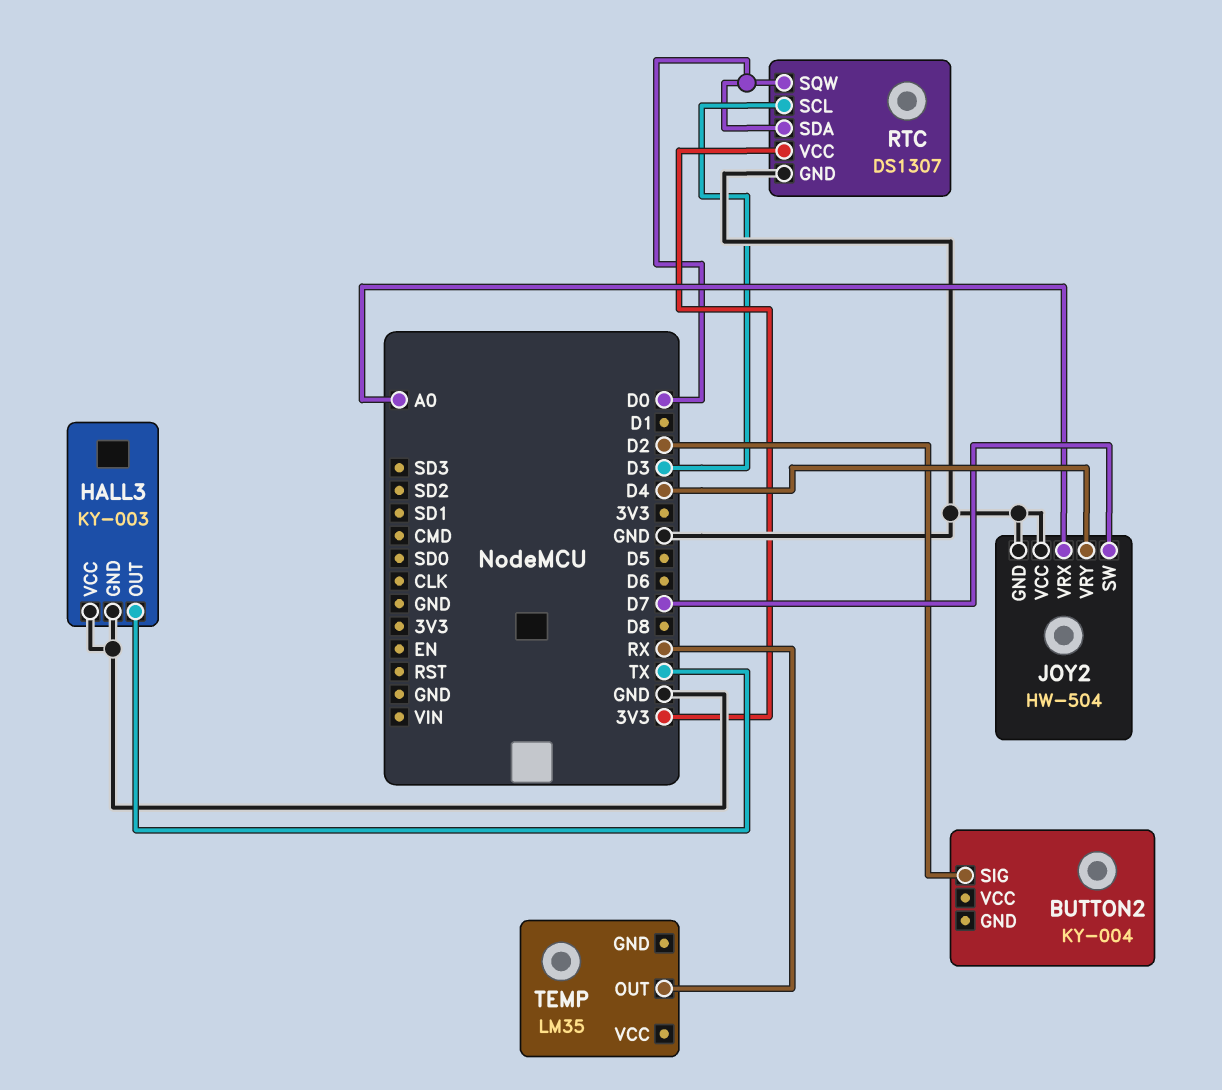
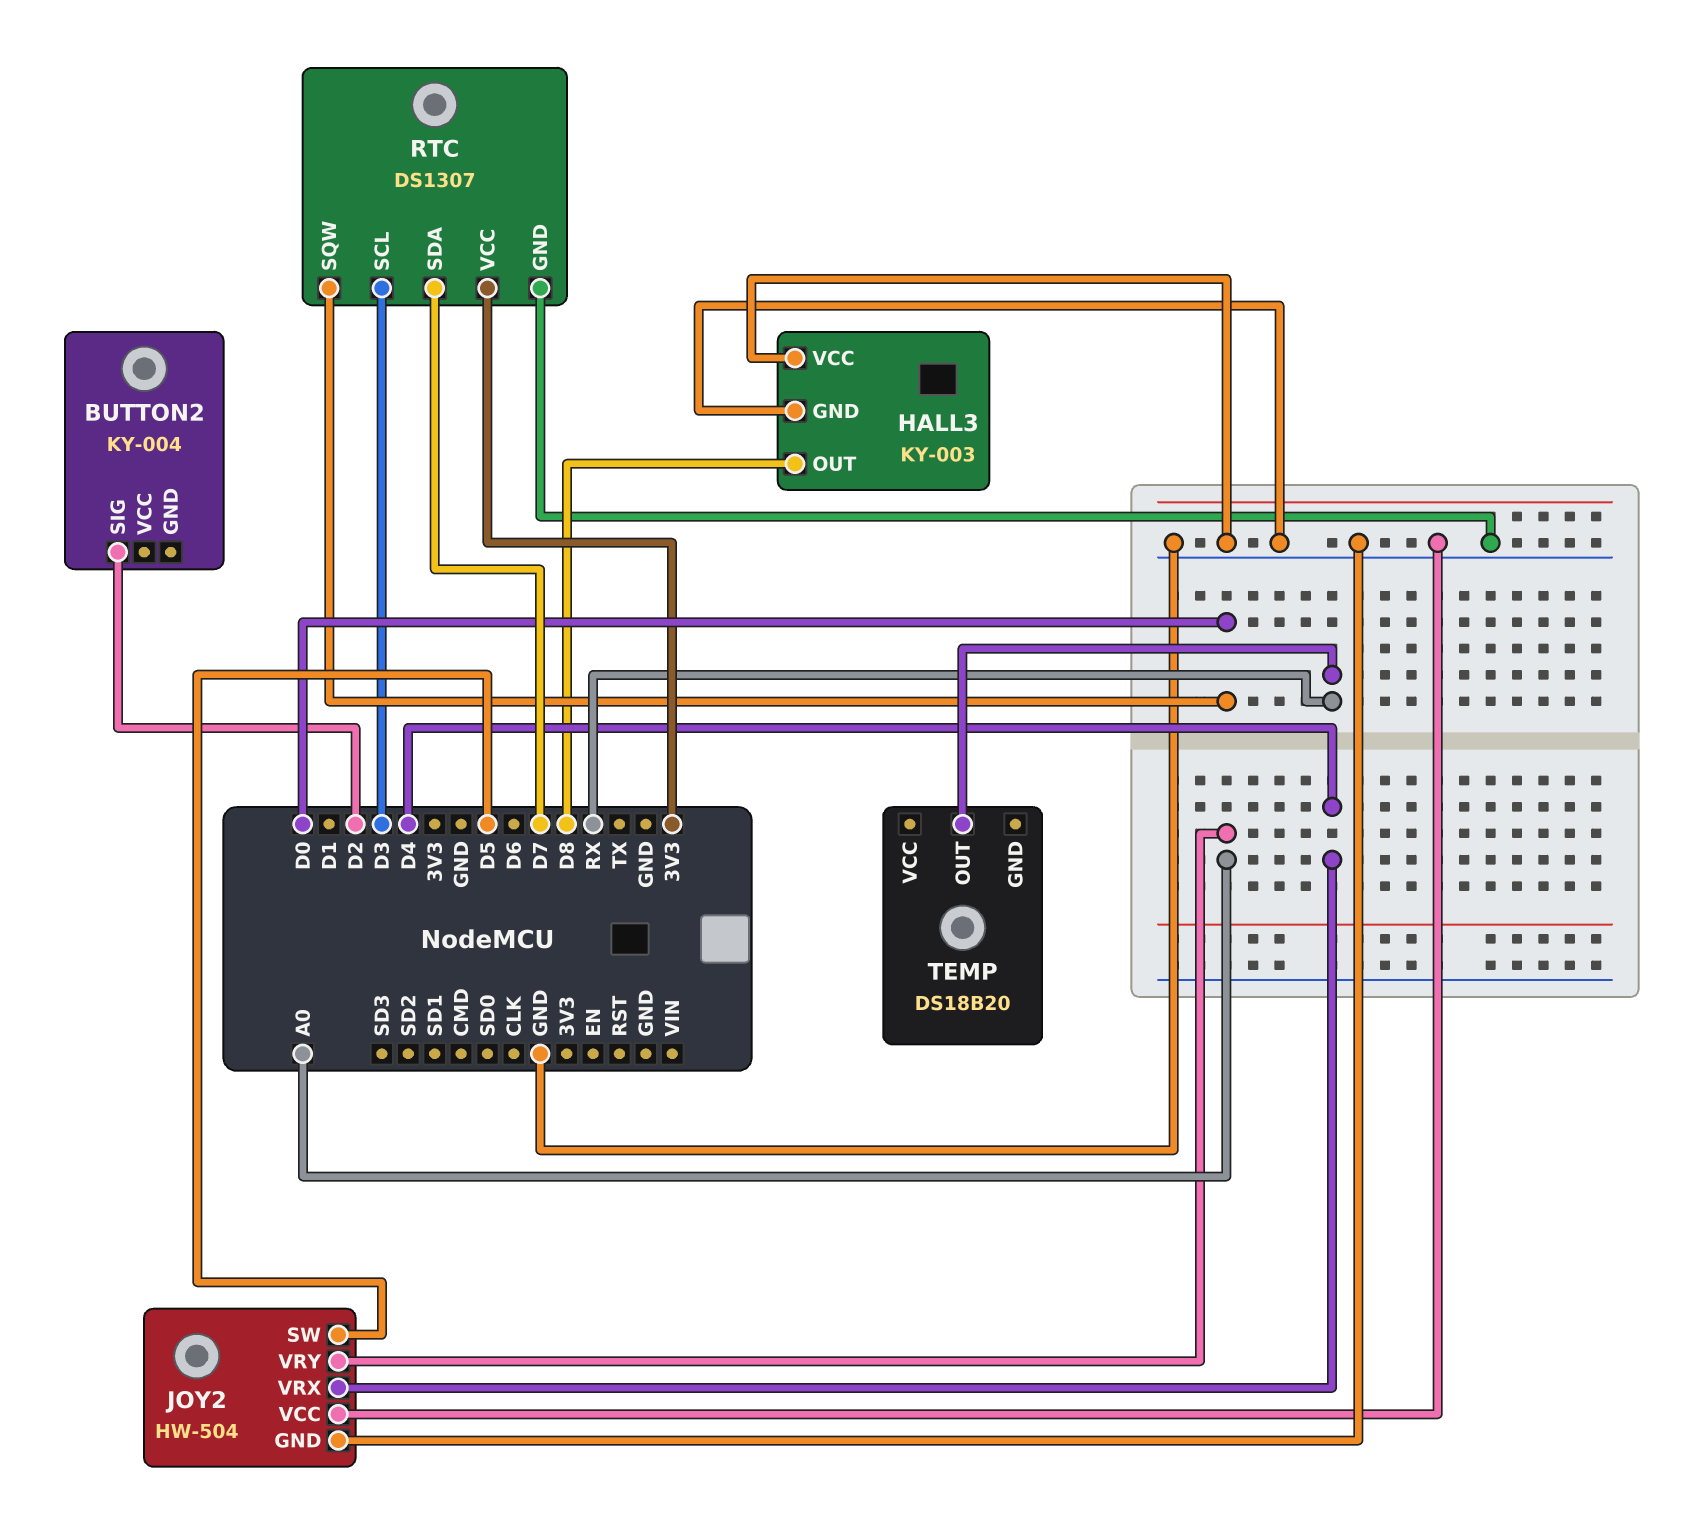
HALL3 pin OUT: TX -> D8
JOY2 pin SW: D7 -> D5
JOY2 pin VRX: A0 -> D4
JOY2 pin VRY: D4 -> A0
RTC pin SDA: D0 -> D7
TEMP: LM35 -> DS18B20

